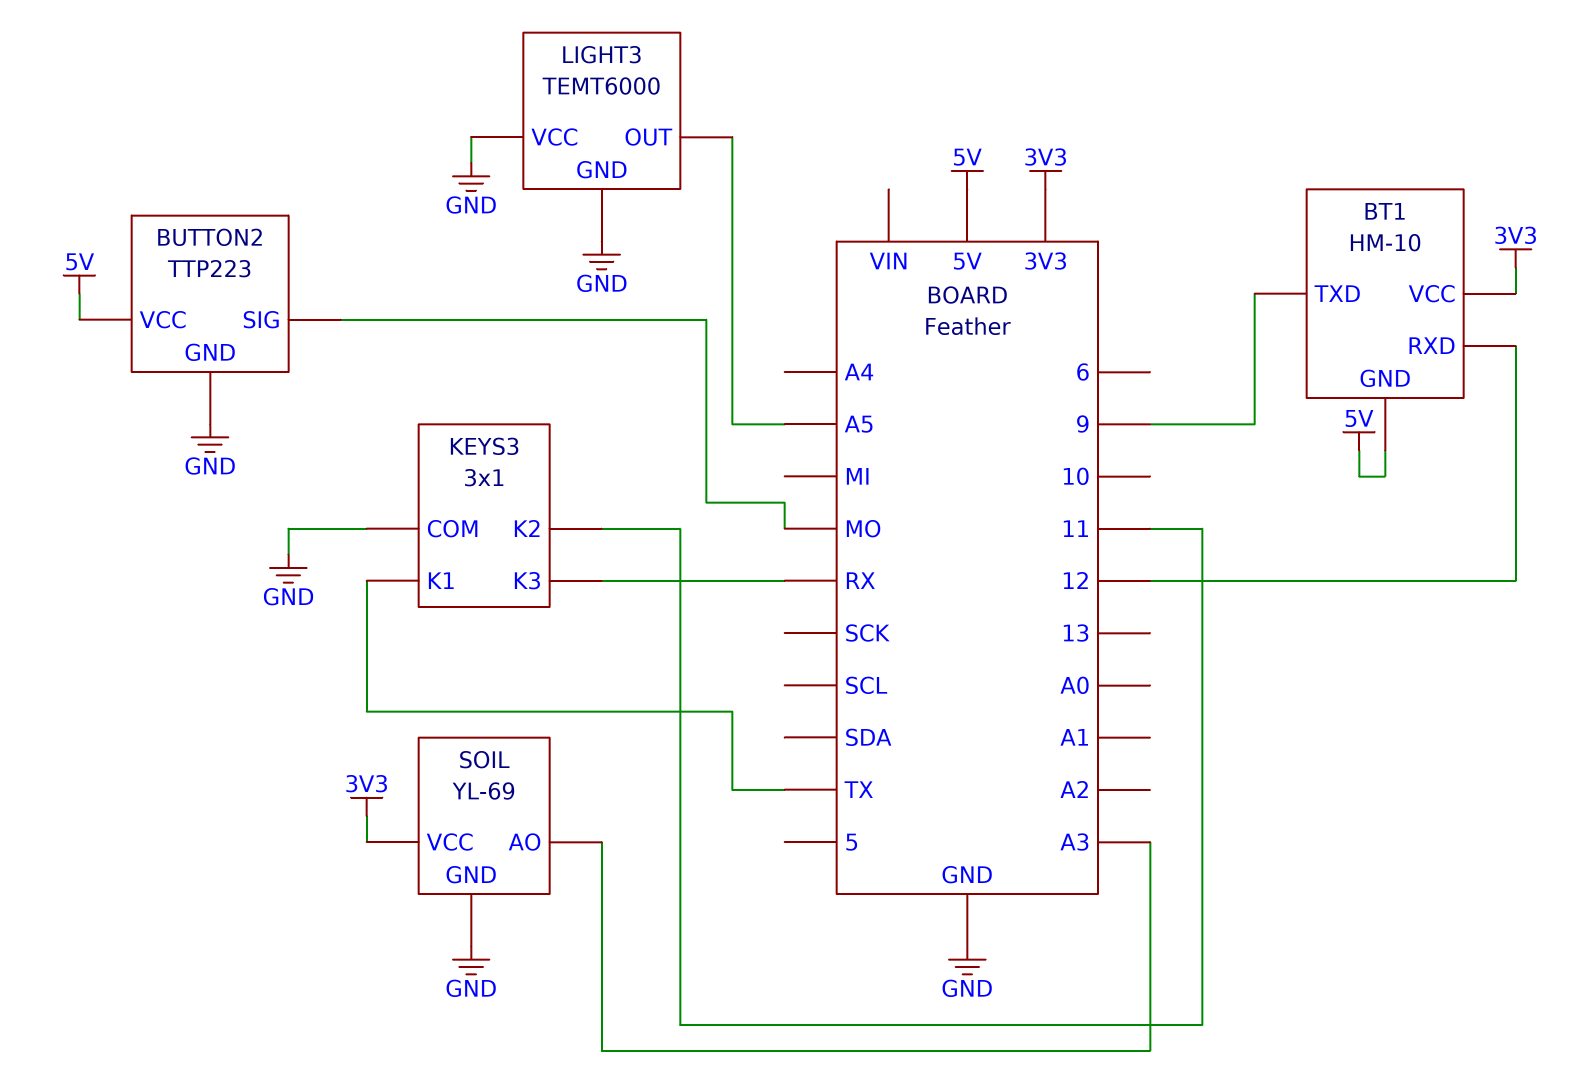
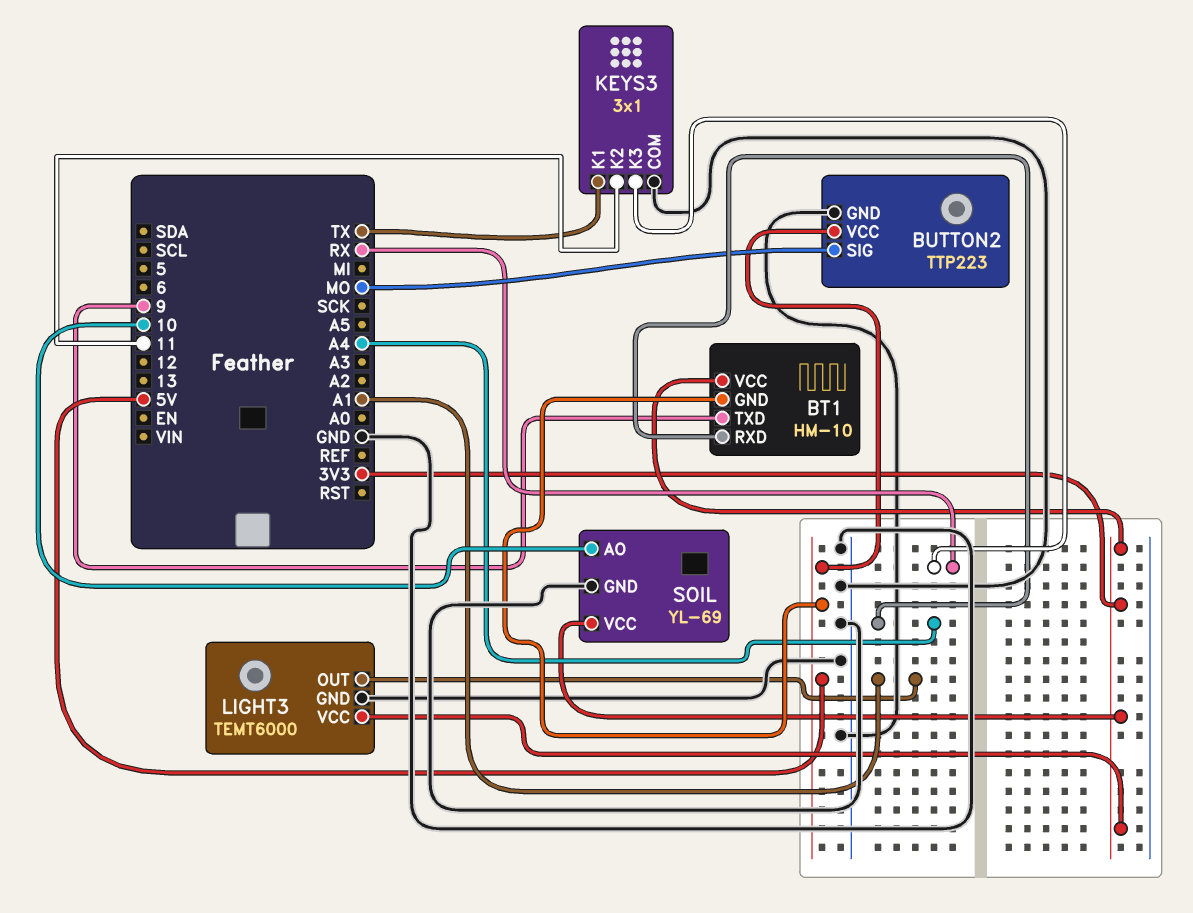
BT1 pin RXD: 12 -> A4
LIGHT3 pin OUT: A5 -> A1
LIGHT3 pin VCC: GND -> 3V3
SOIL pin AO: A3 -> 10

